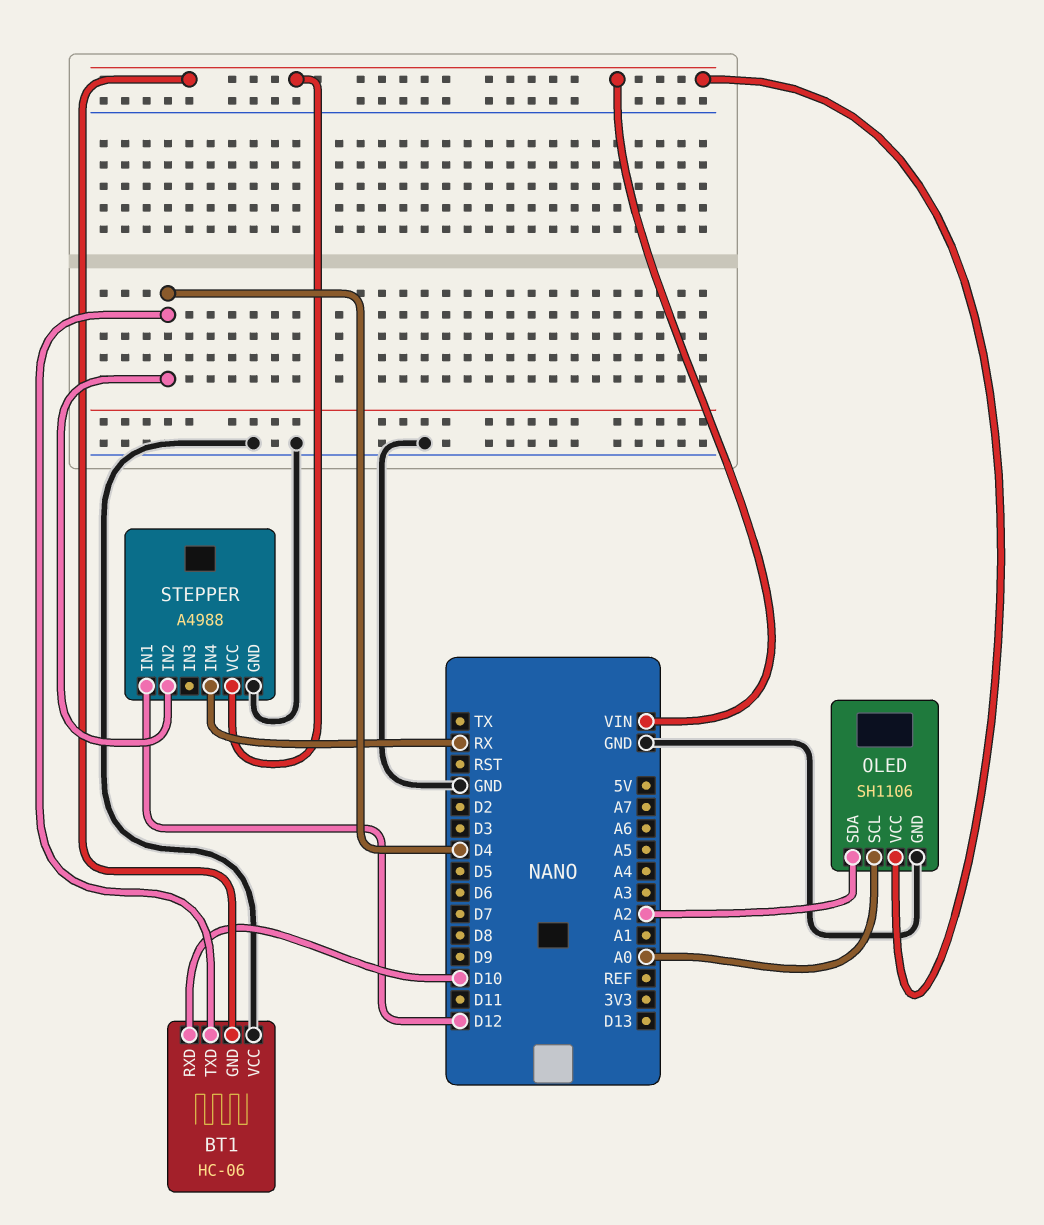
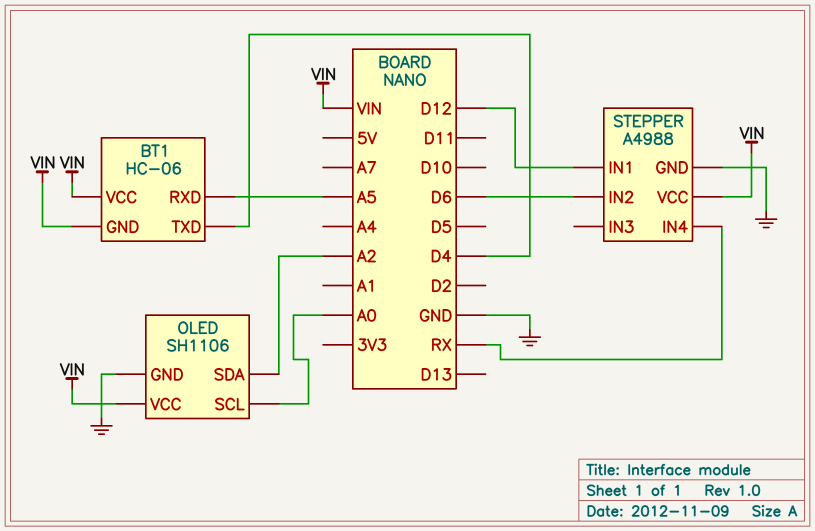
BT1 pin RXD: D10 -> A5
BT1 pin VCC: GND -> VIN
STEPPER pin IN2: D4 -> D6

